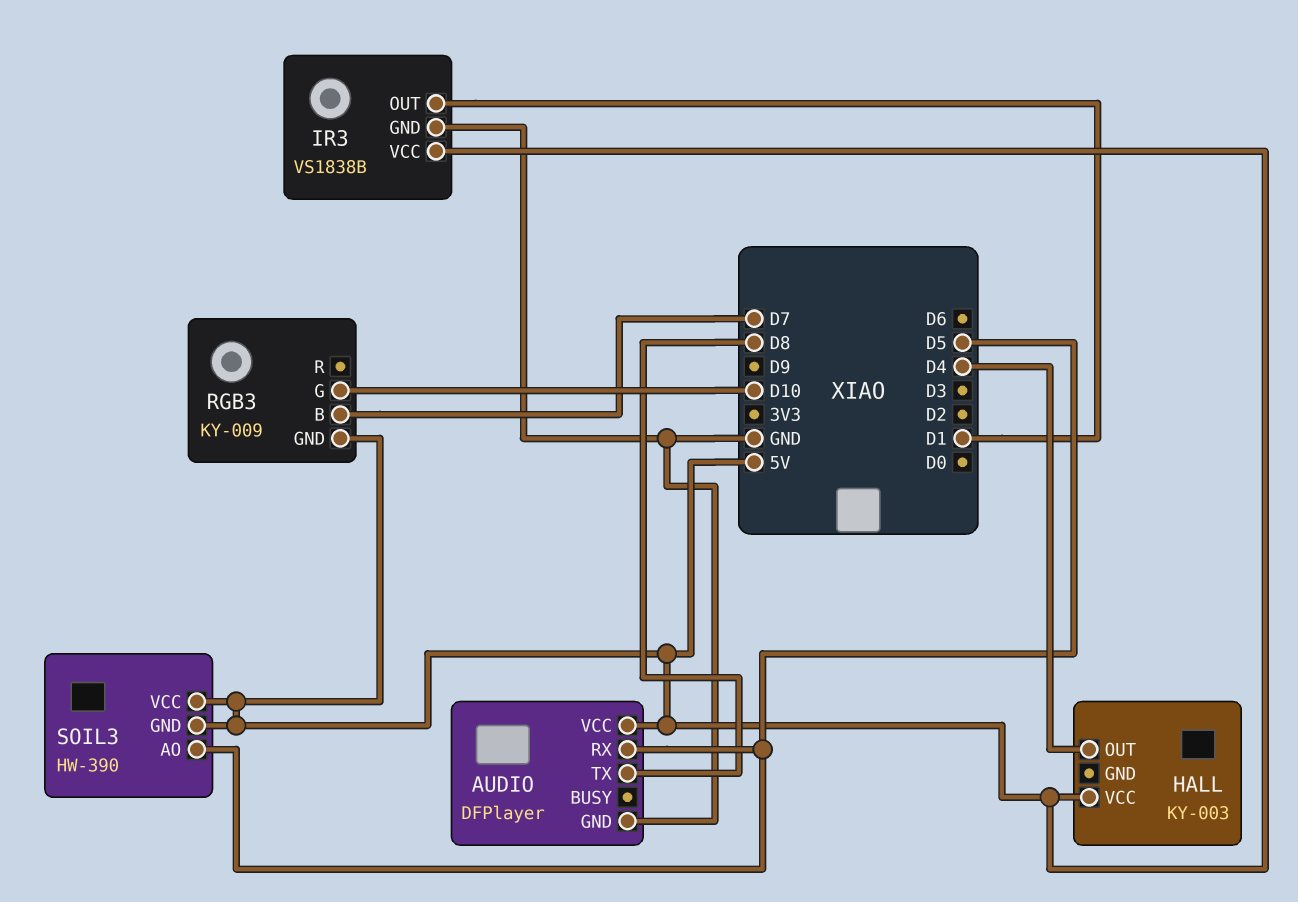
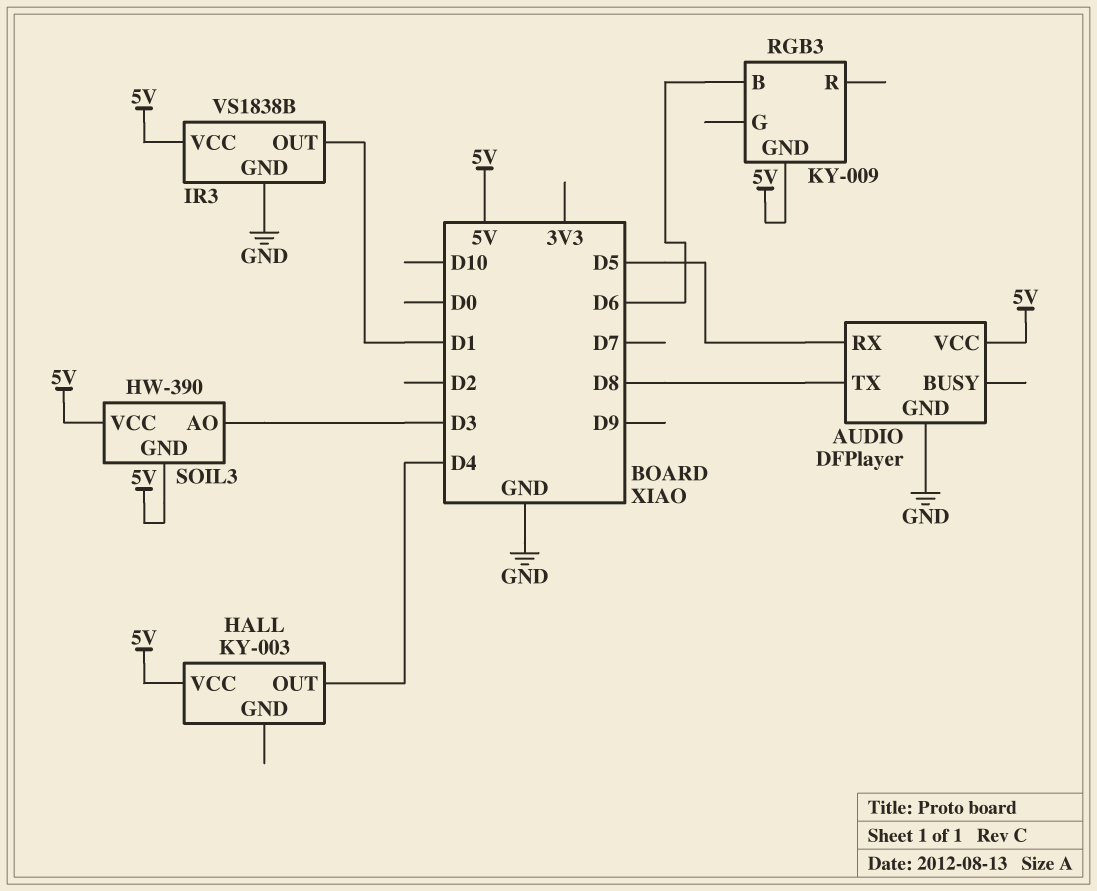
RGB3 pin B: D7 -> D6
RGB3 pin G: D10 -> none
SOIL3 pin AO: D5 -> D3

